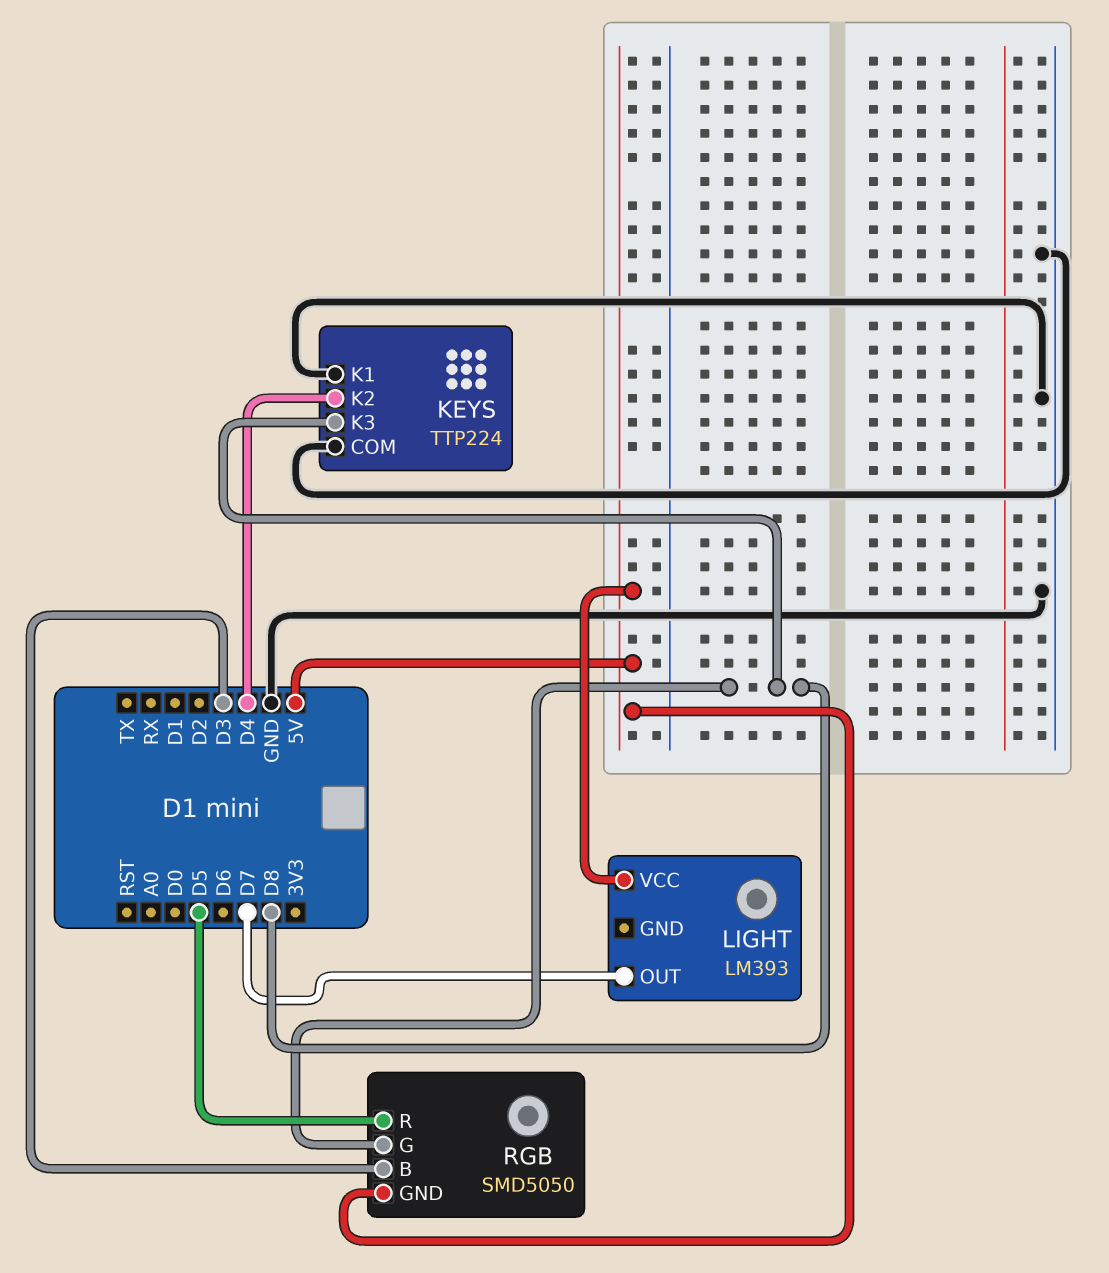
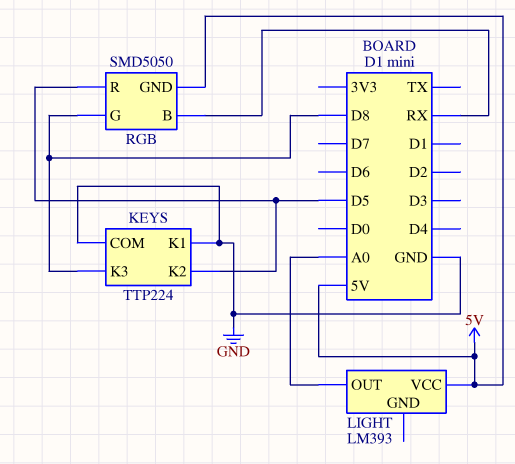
KEYS pin K2: D4 -> D5
LIGHT pin OUT: D7 -> A0
RGB pin B: D3 -> RX

